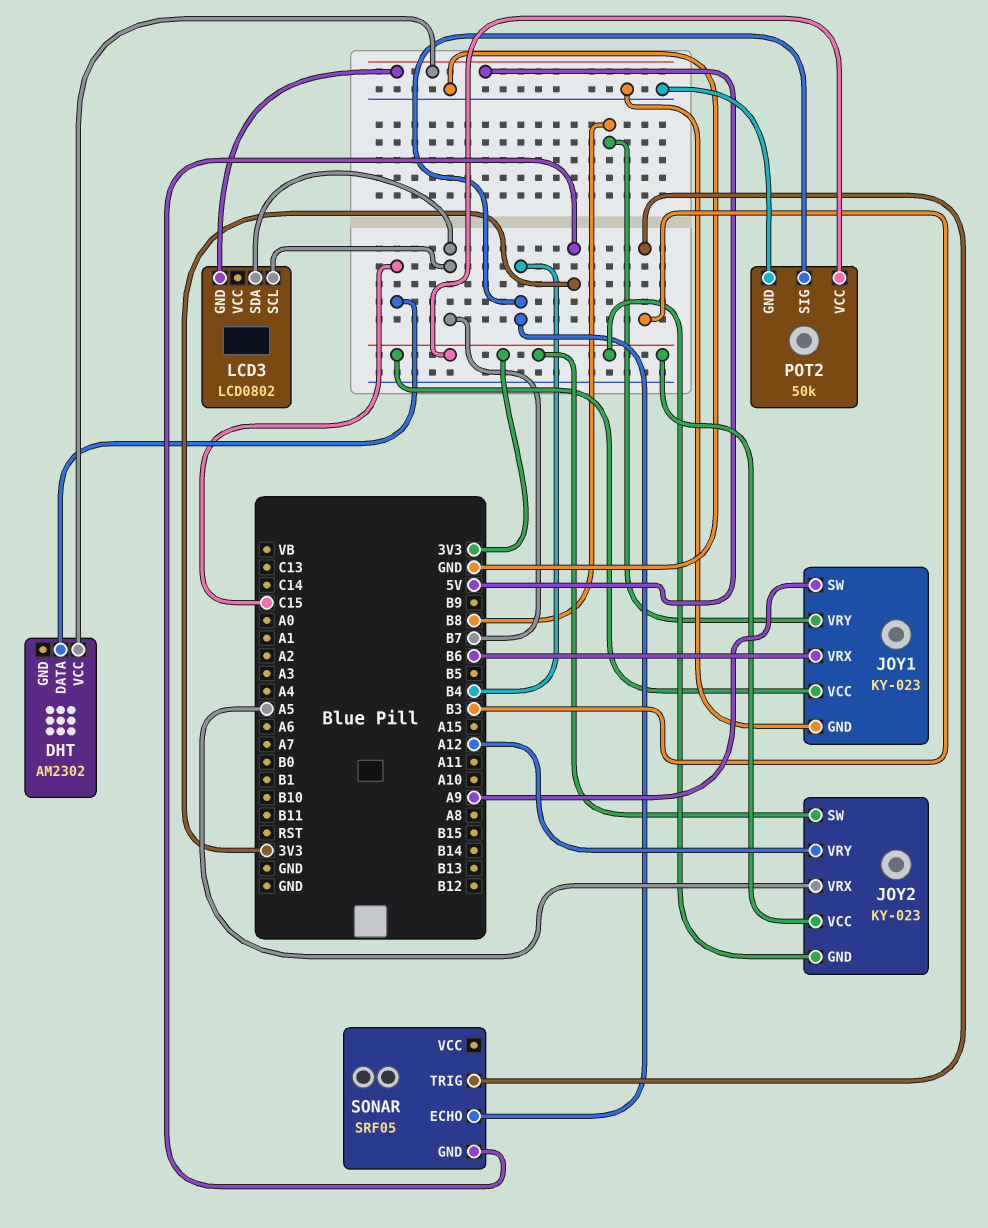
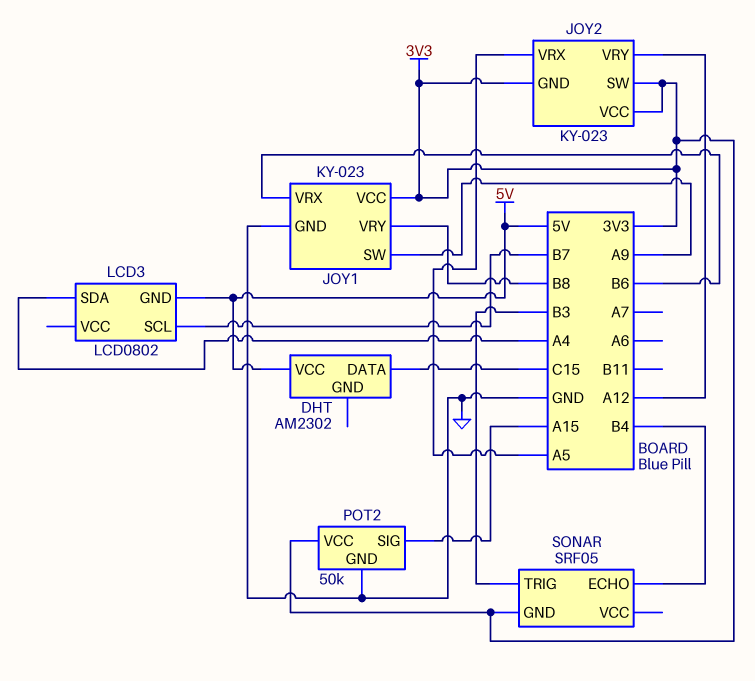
LCD3 pin SDA: B7 -> A4
POT2 pin SIG: B4 -> A15

